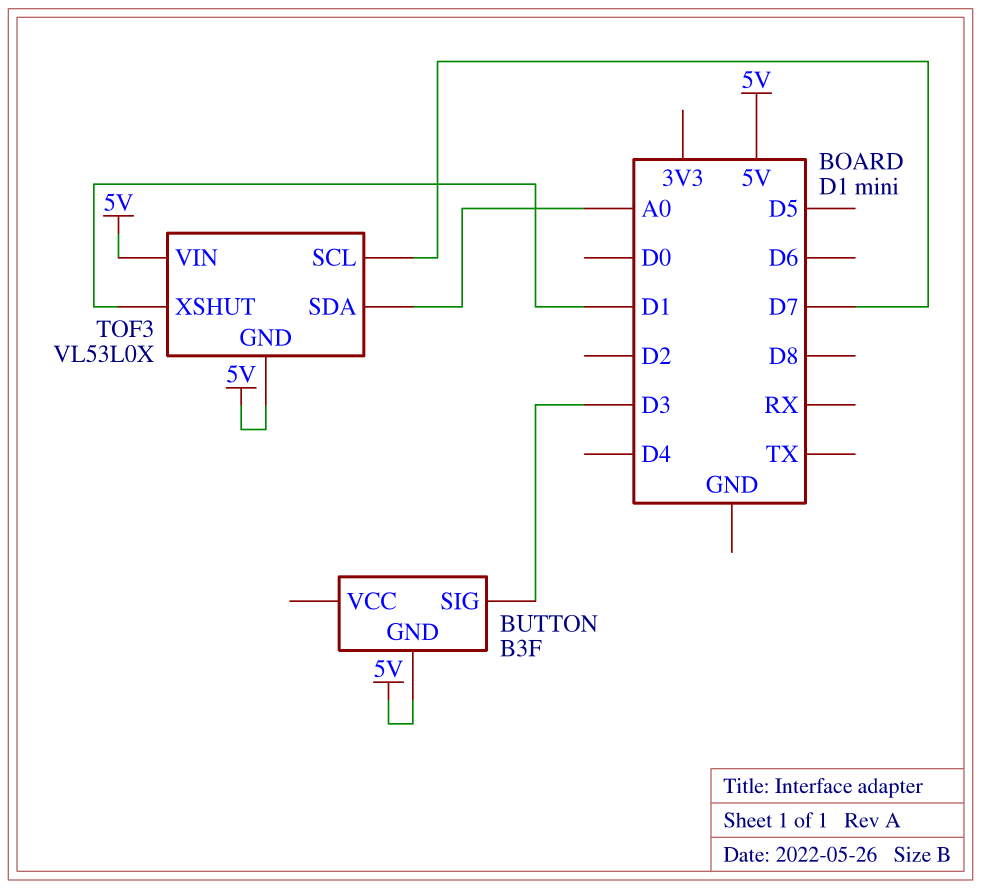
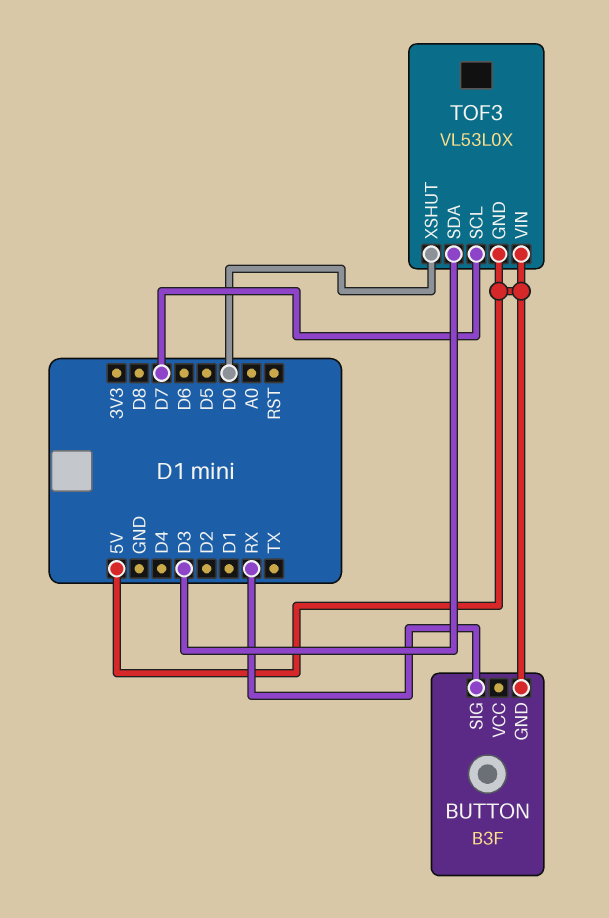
BUTTON pin SIG: D3 -> RX
TOF3 pin SDA: A0 -> D3
TOF3 pin XSHUT: D1 -> D0

